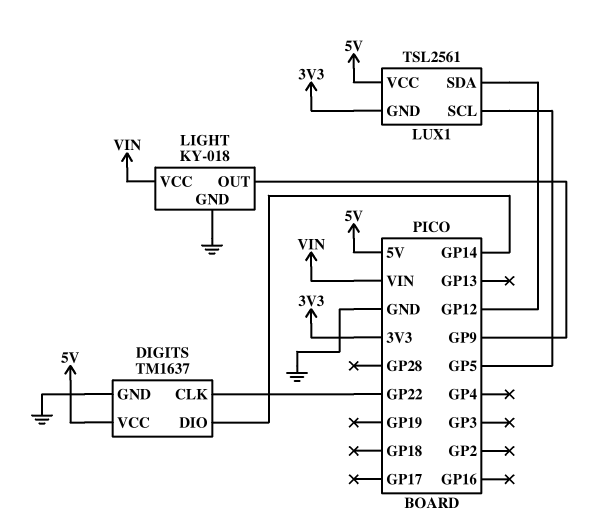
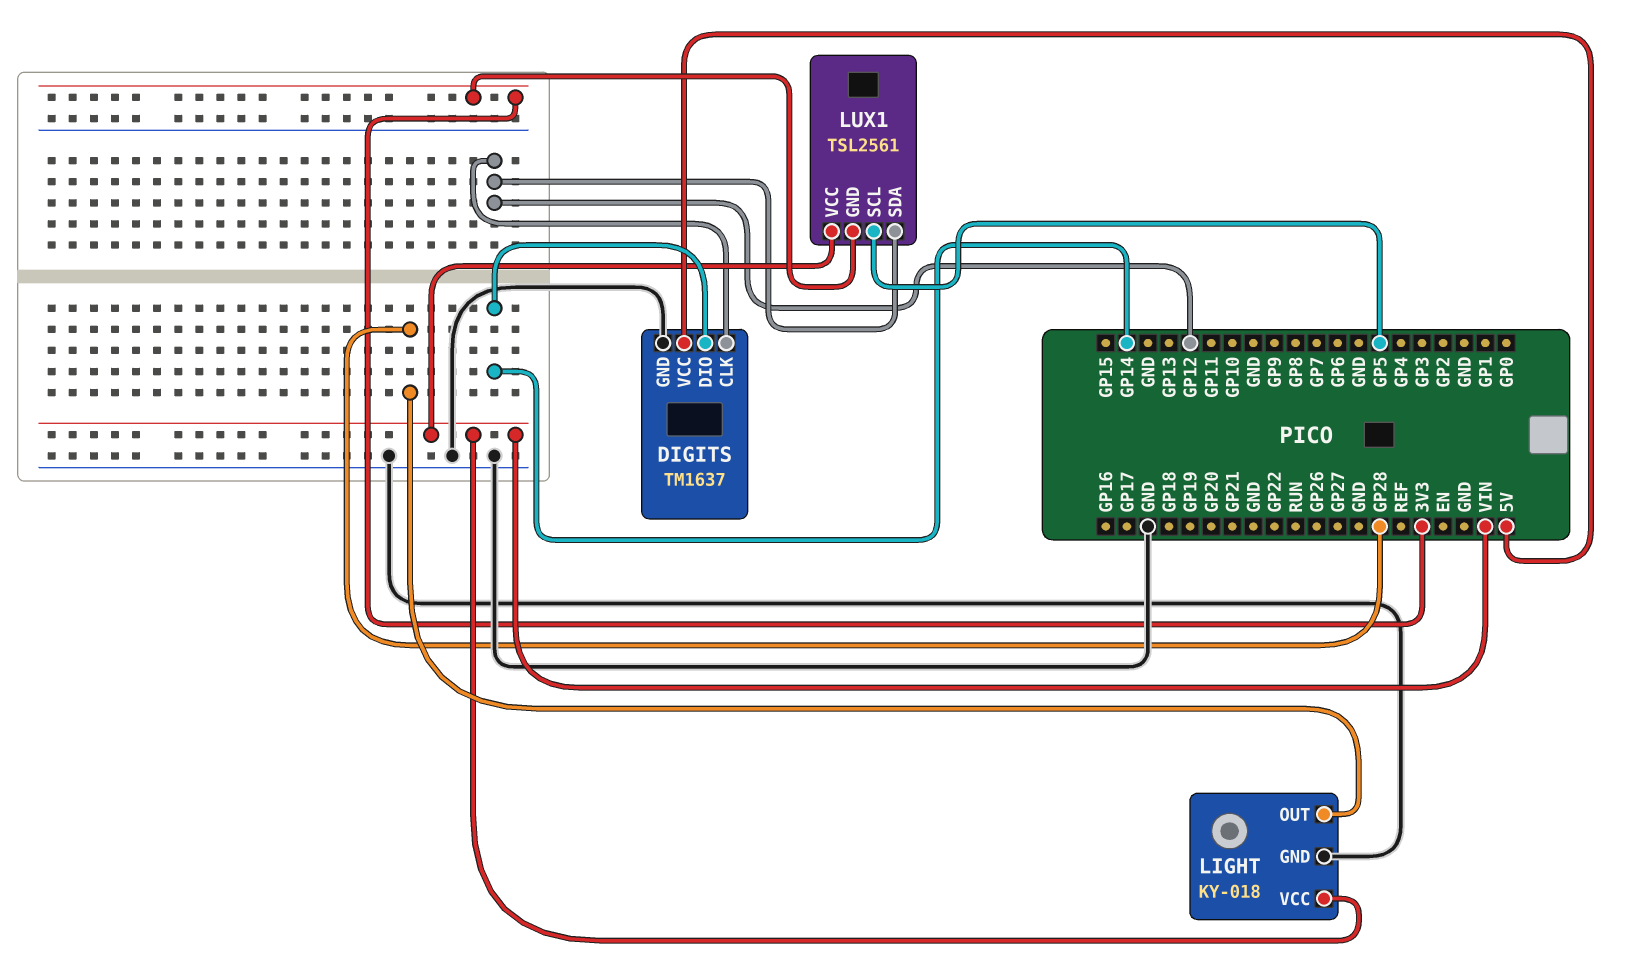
DIGITS pin CLK: GP22 -> GP12
LIGHT pin OUT: GP9 -> GP28
LUX1 pin VCC: 5V -> VIN

